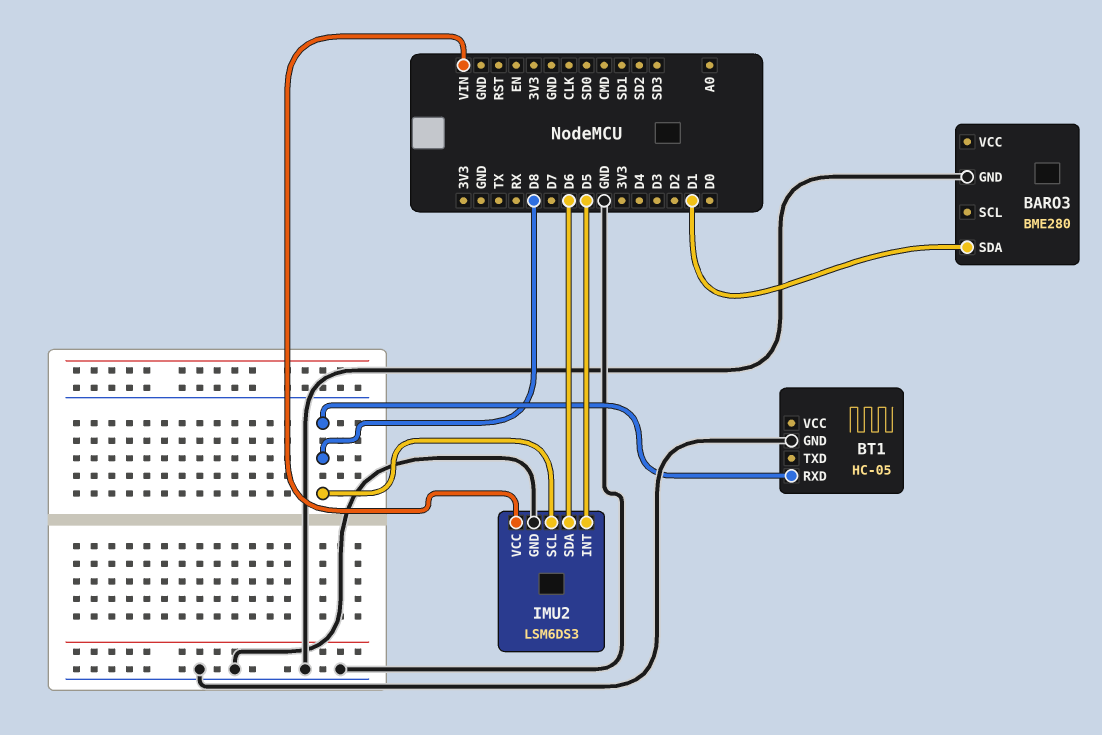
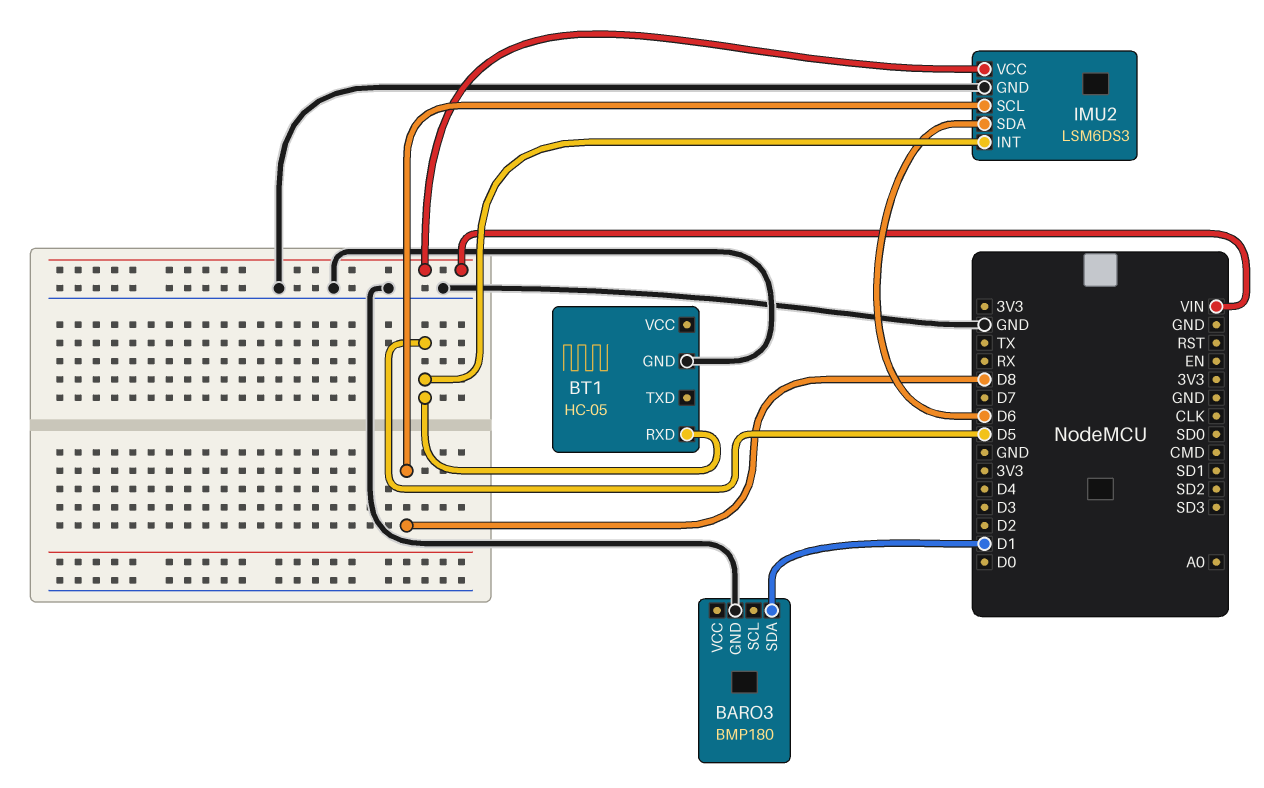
BARO3: BME280 -> BMP180
BT1 pin RXD: D8 -> D5

